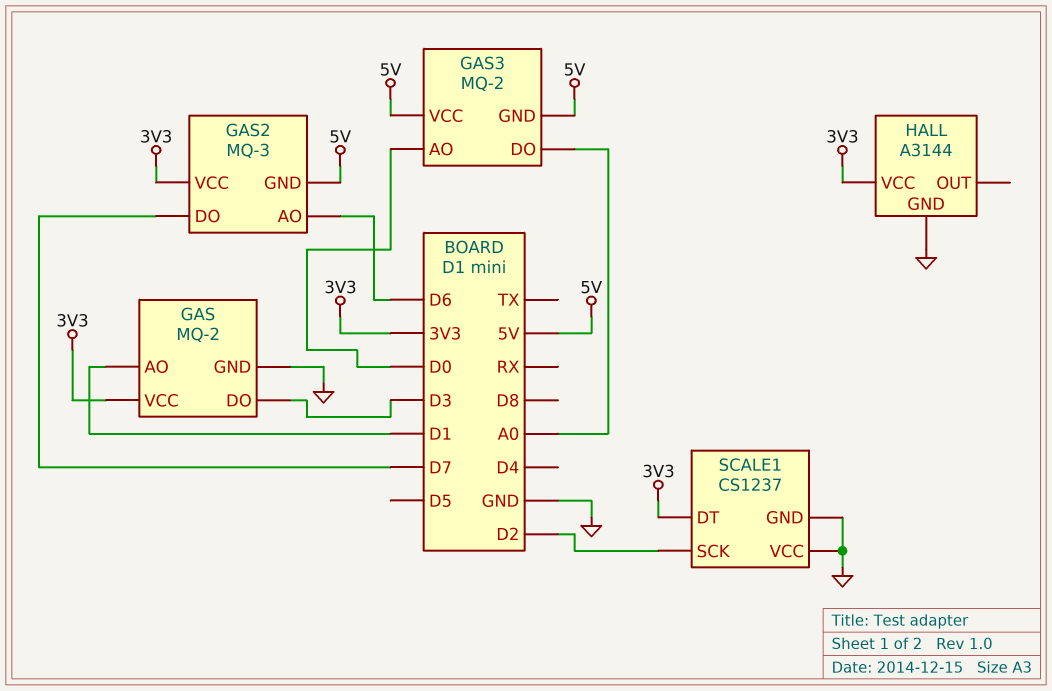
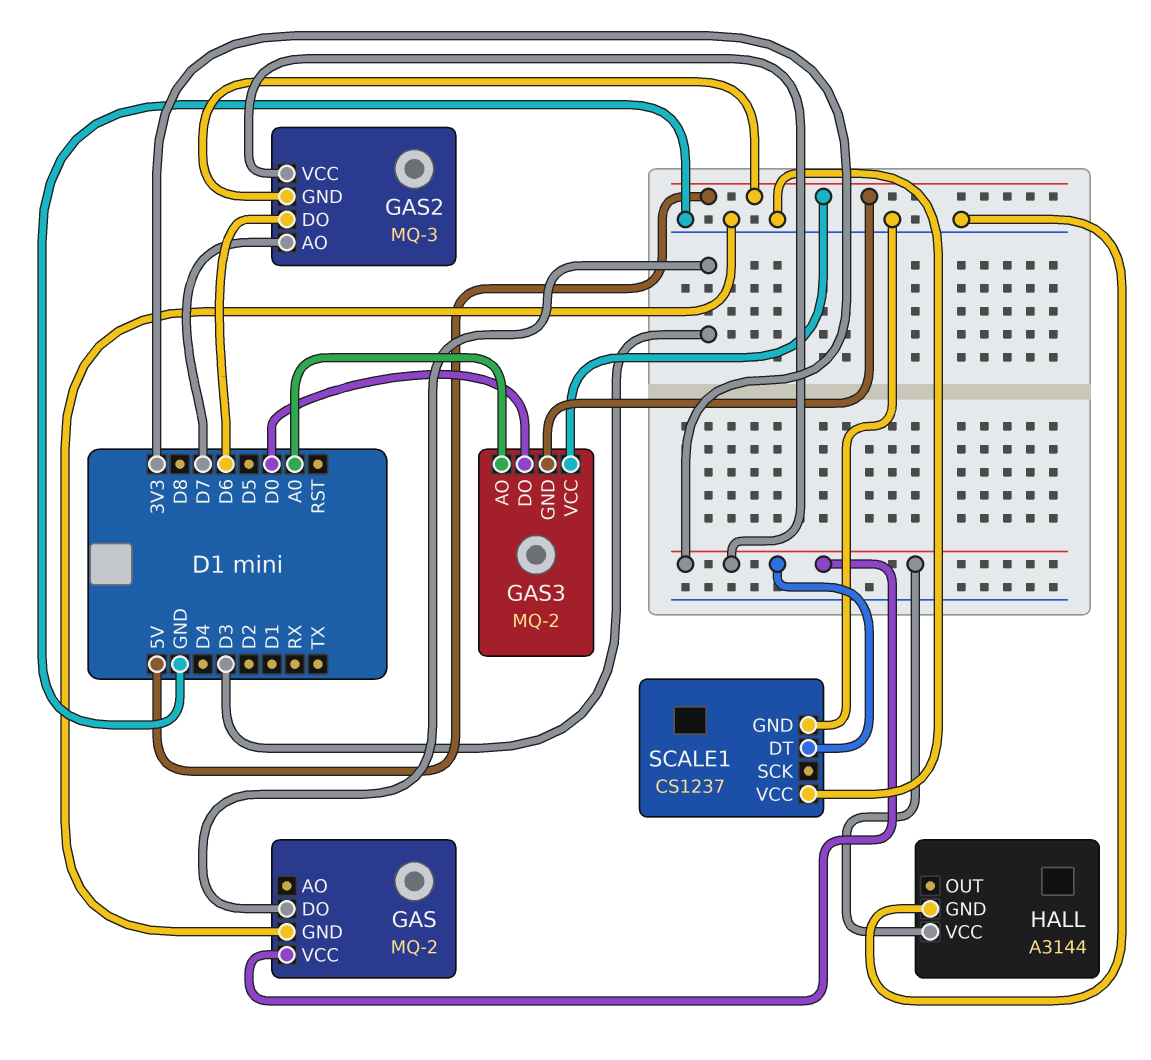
GAS pin AO: D1 -> none
GAS2 pin AO: D6 -> D7
GAS2 pin DO: D7 -> D6
GAS3 pin AO: D0 -> A0
GAS3 pin DO: A0 -> D0
SCALE1 pin SCK: D2 -> none

